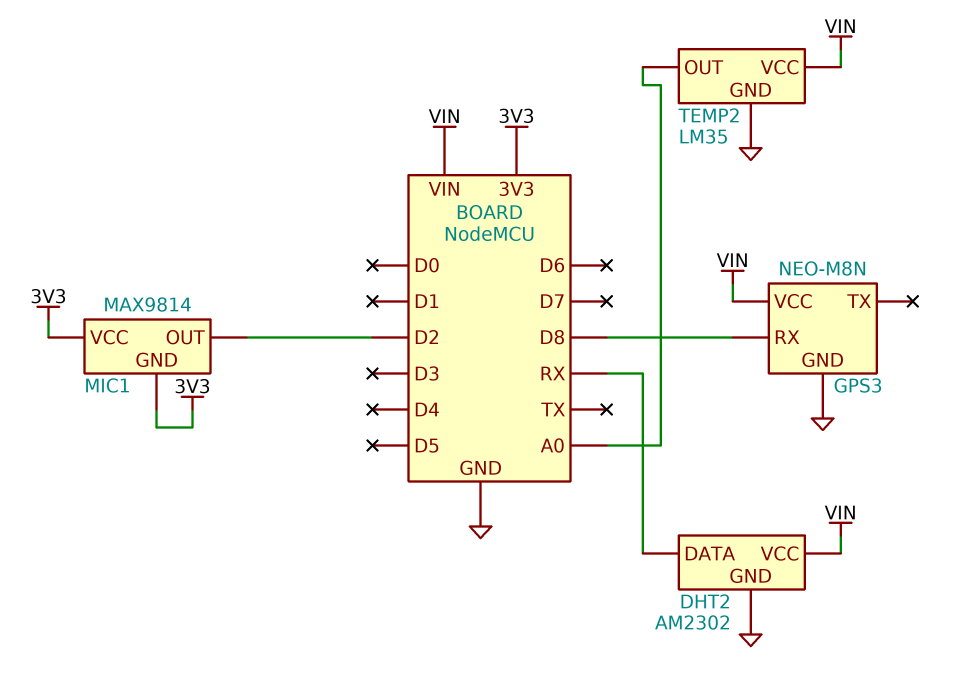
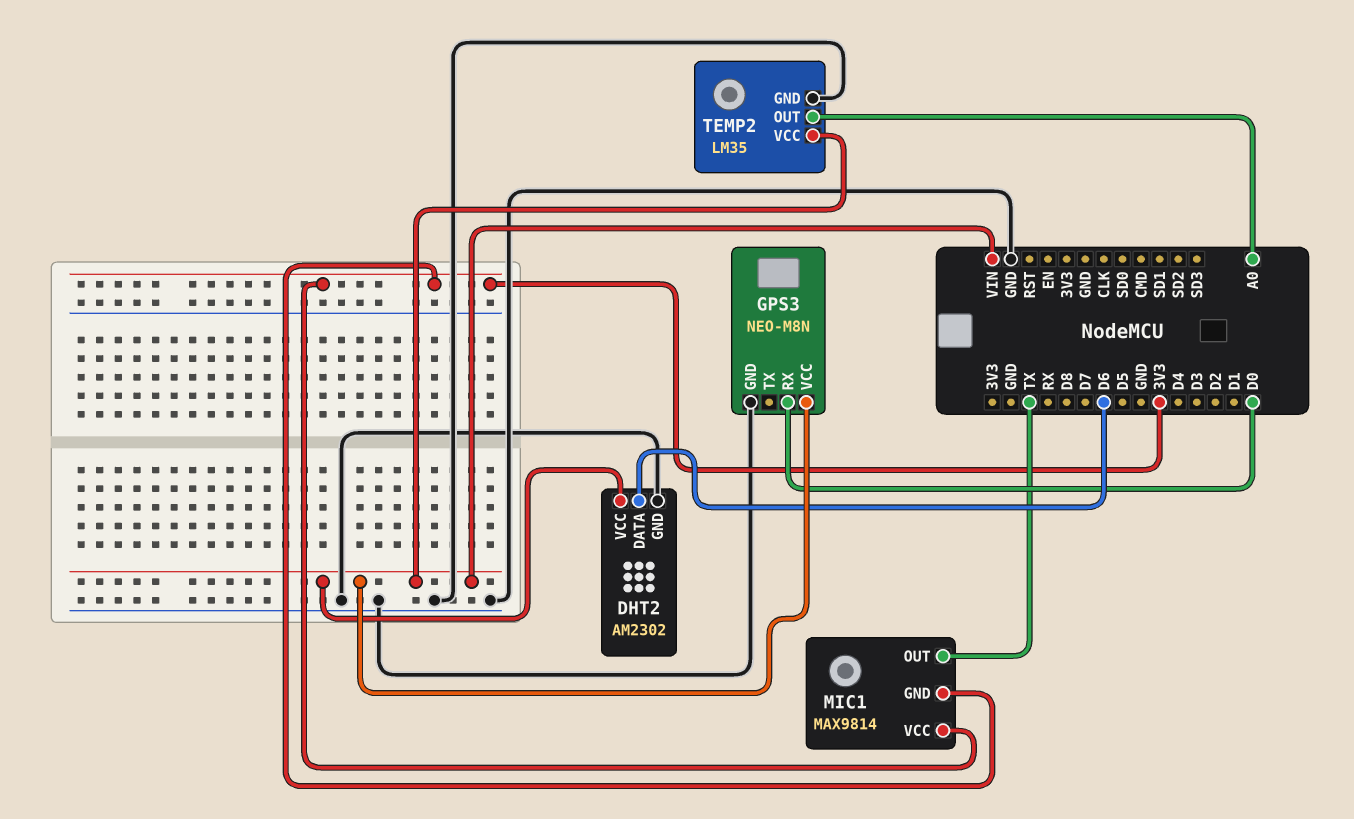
DHT2 pin DATA: RX -> D6
GPS3 pin RX: D8 -> D0
MIC1 pin OUT: D2 -> TX

